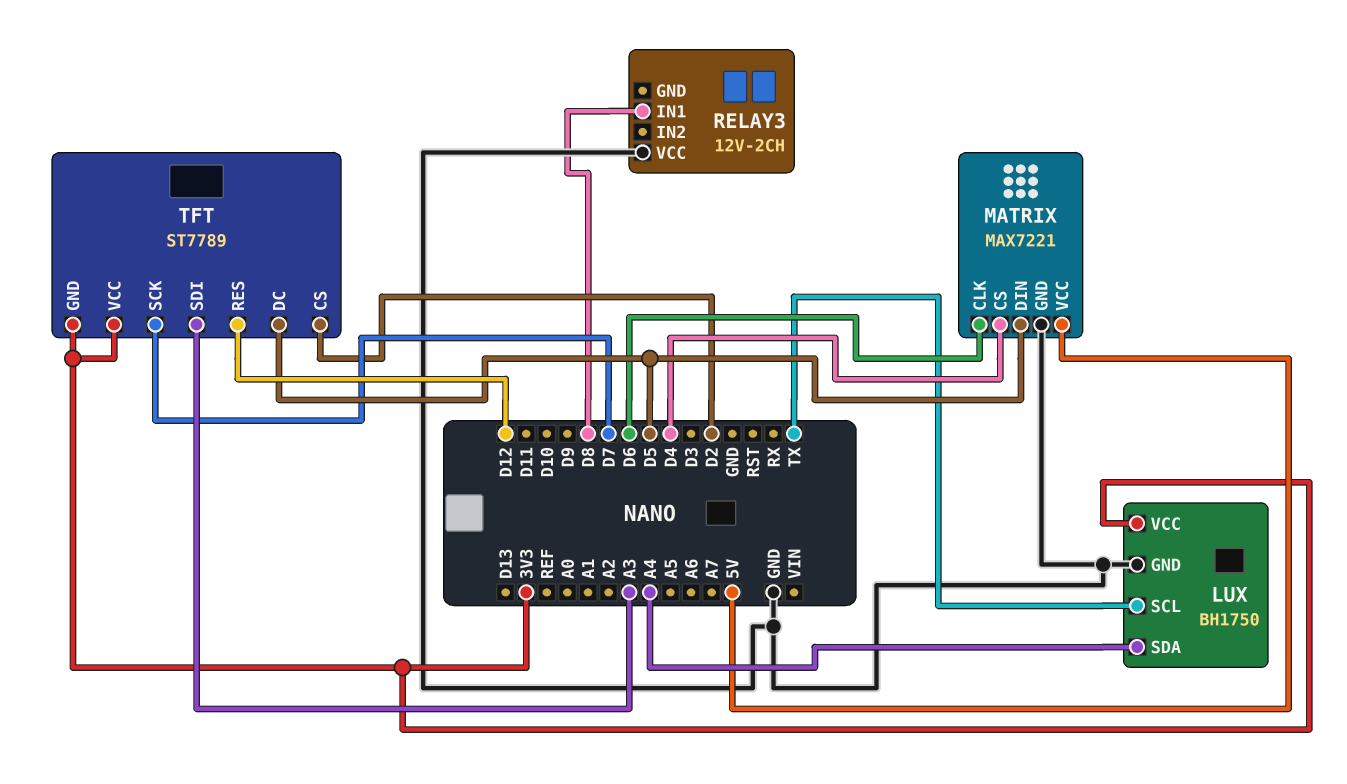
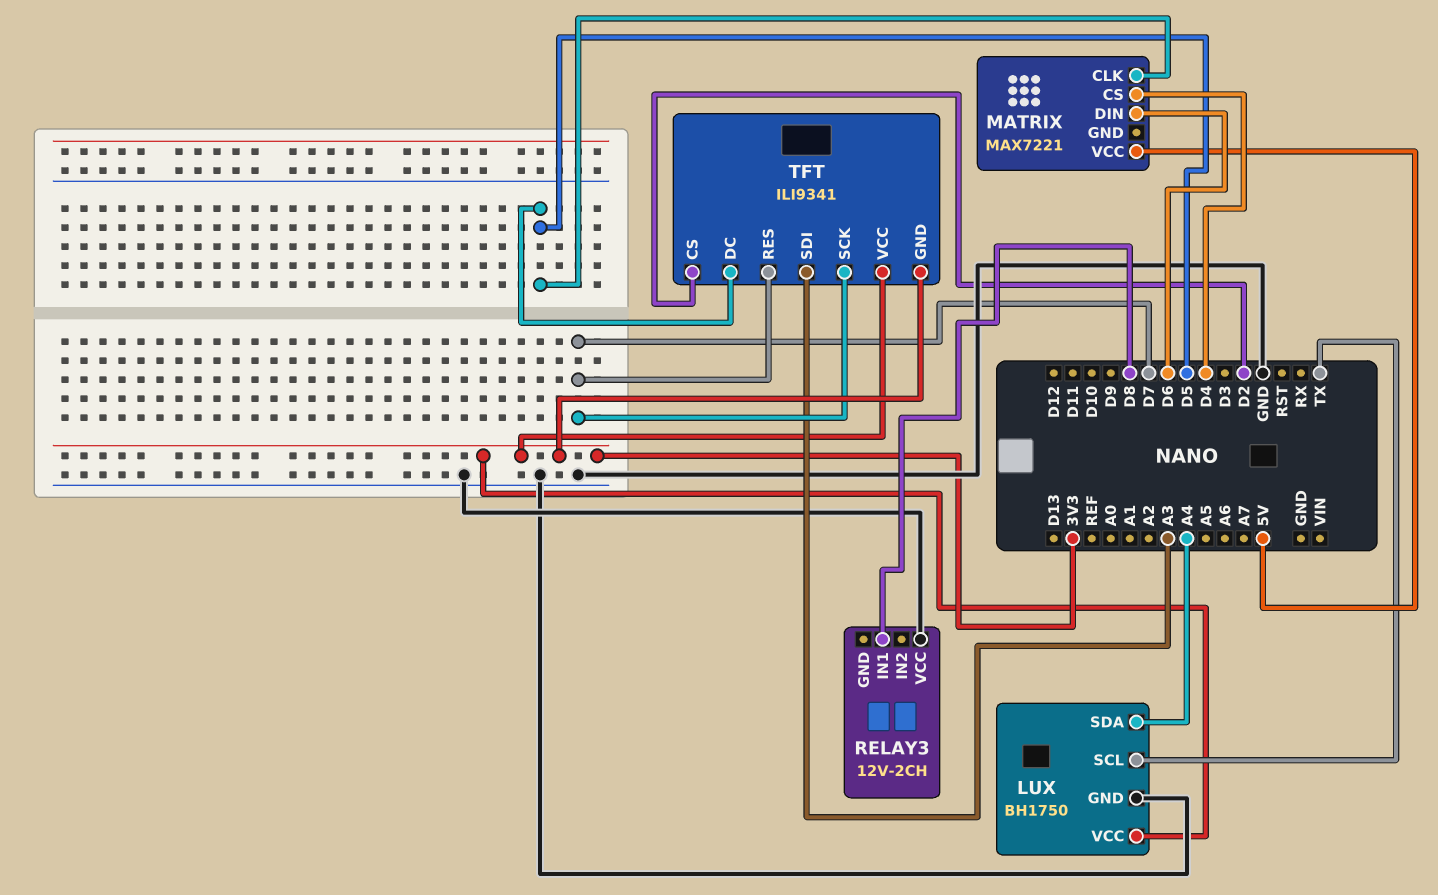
MATRIX pin CLK: D6 -> D5
MATRIX pin DIN: D5 -> D6
MATRIX pin GND: GND -> none
TFT: ST7789 -> ILI9341
TFT pin RES: D12 -> D7

